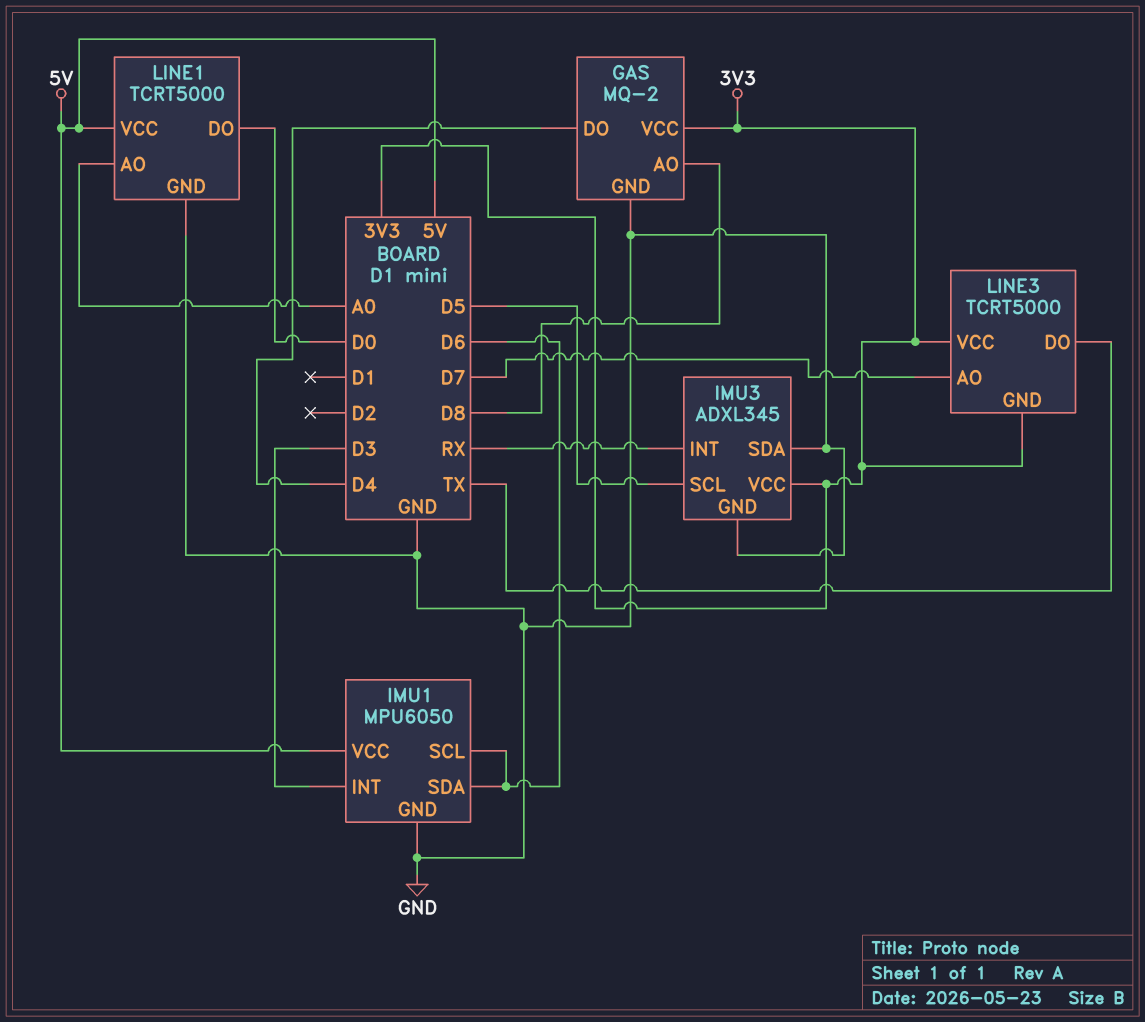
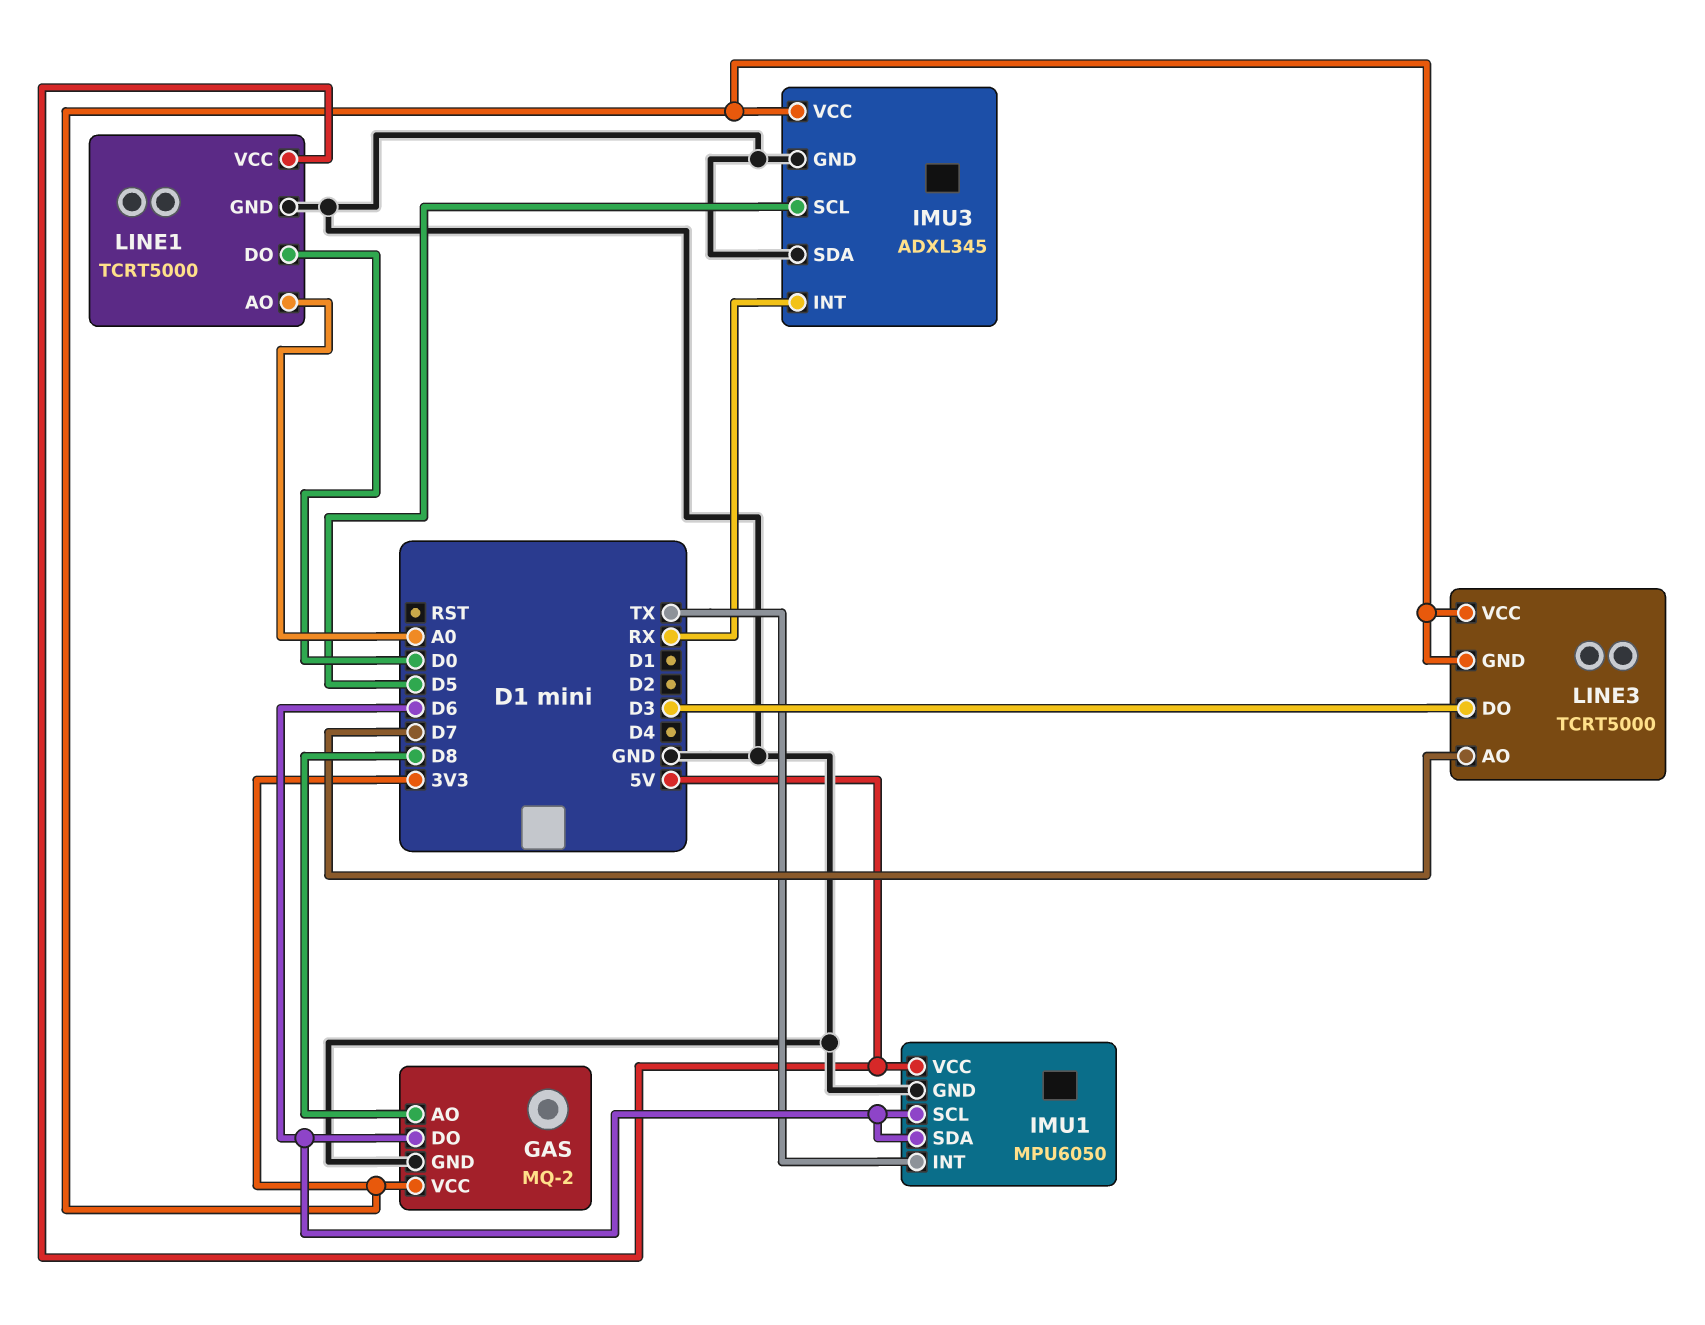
GAS pin DO: D4 -> D6
IMU1 pin INT: D3 -> TX
LINE3 pin DO: TX -> D3

